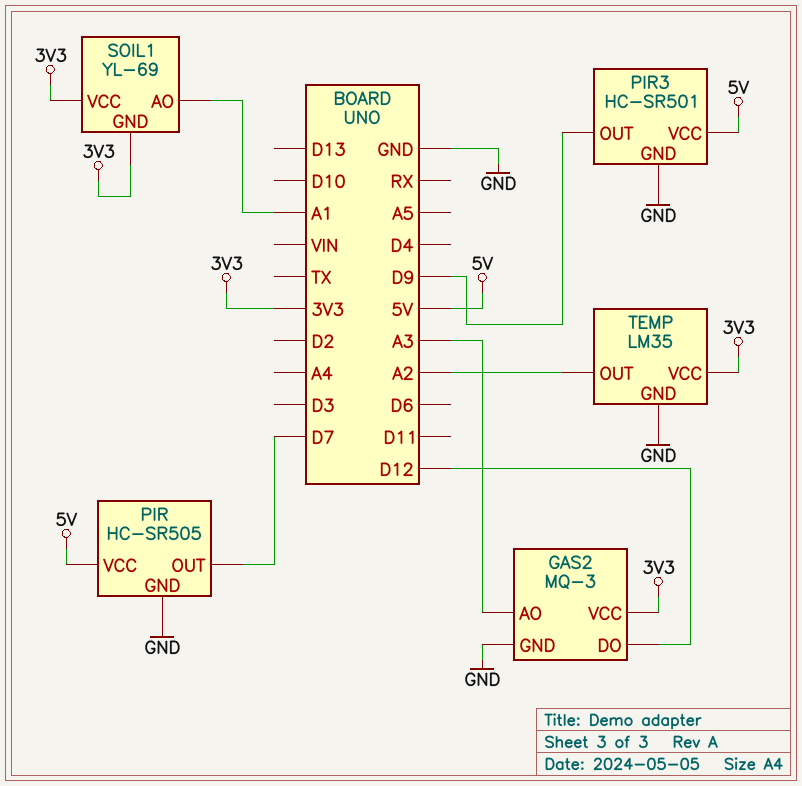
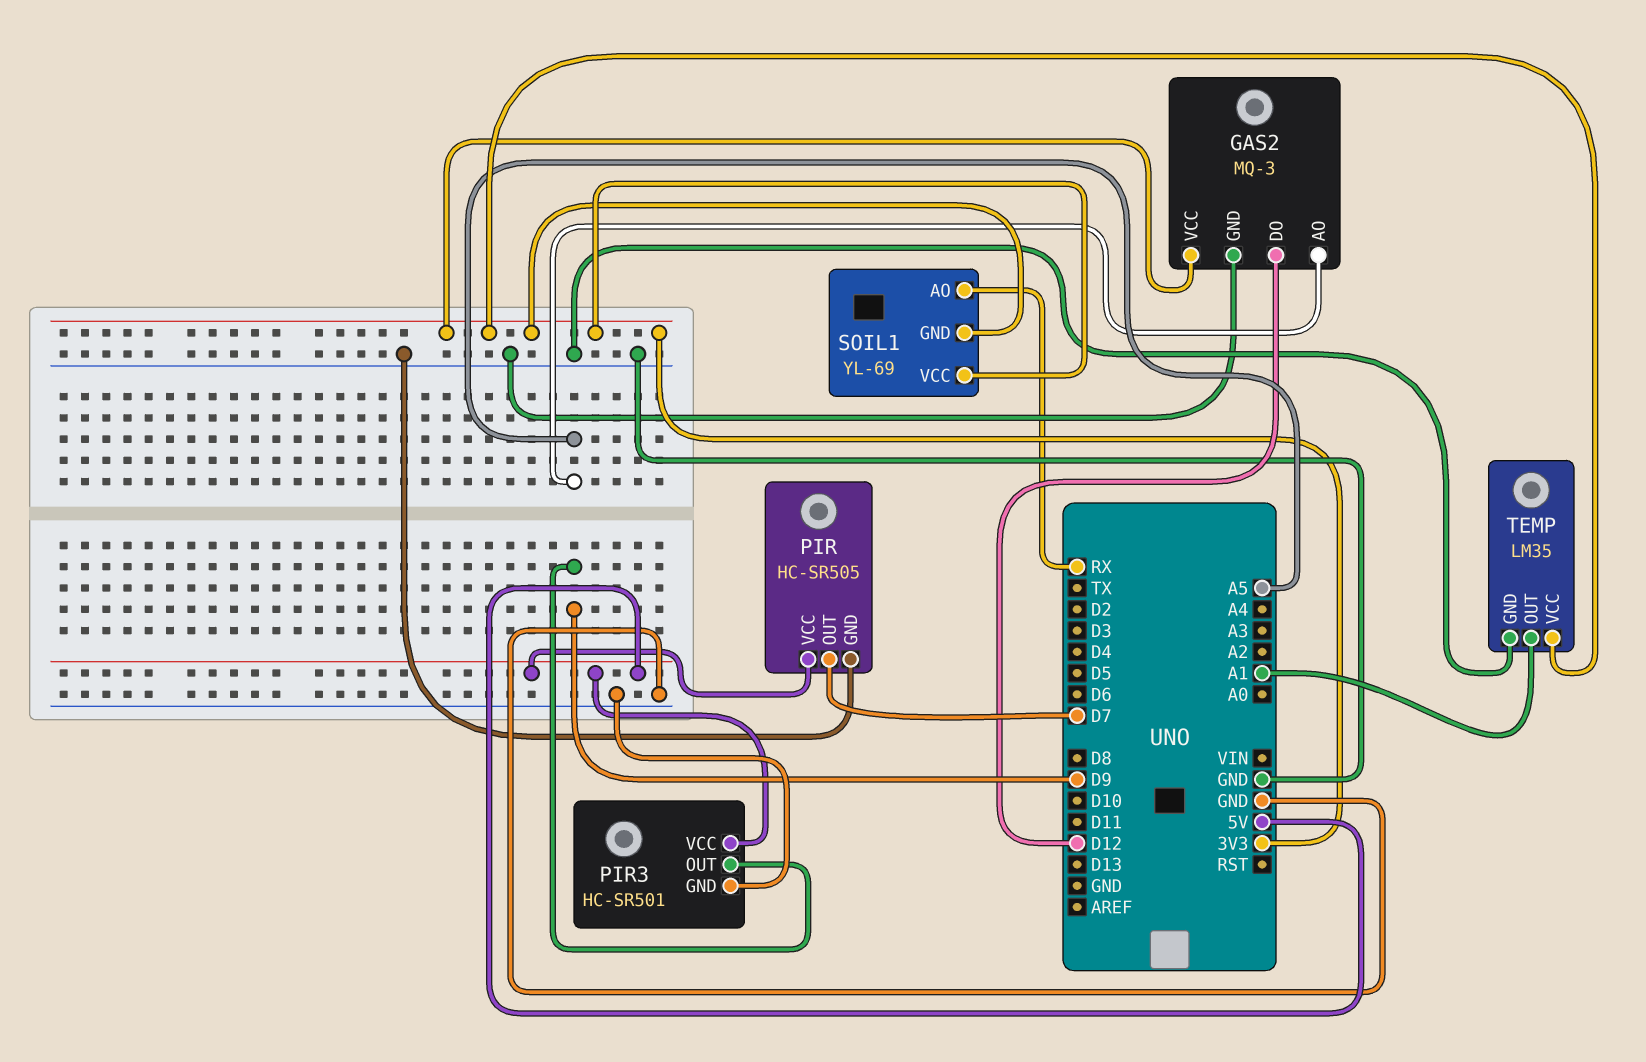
GAS2 pin AO: A3 -> A5
SOIL1 pin AO: A1 -> RX
TEMP pin OUT: A2 -> A1

